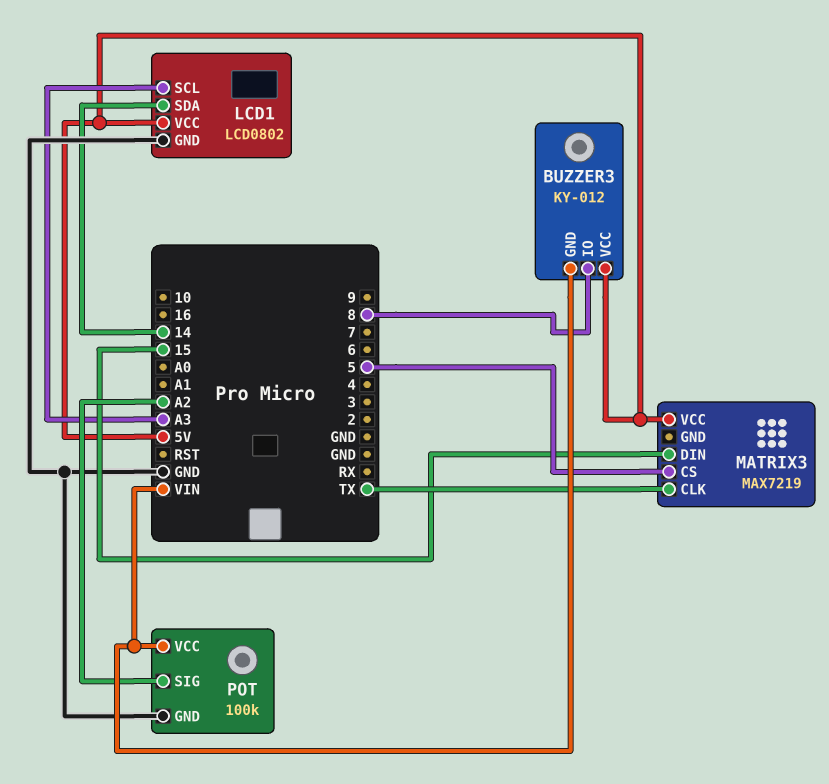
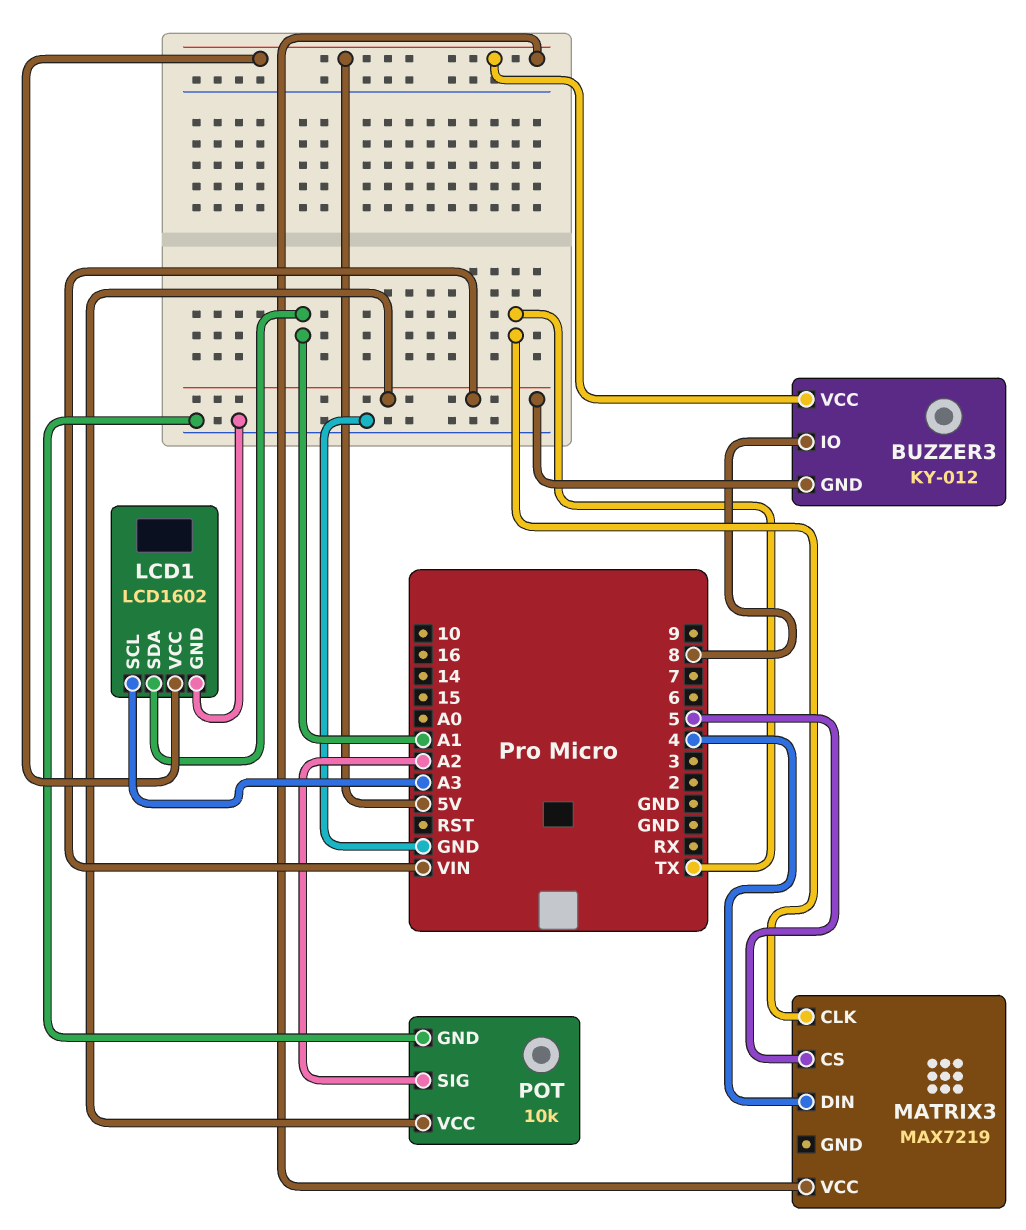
LCD1: LCD0802 -> LCD1602
LCD1 pin SDA: 14 -> A1
MATRIX3 pin DIN: 15 -> 4
POT: 100k -> 10k

